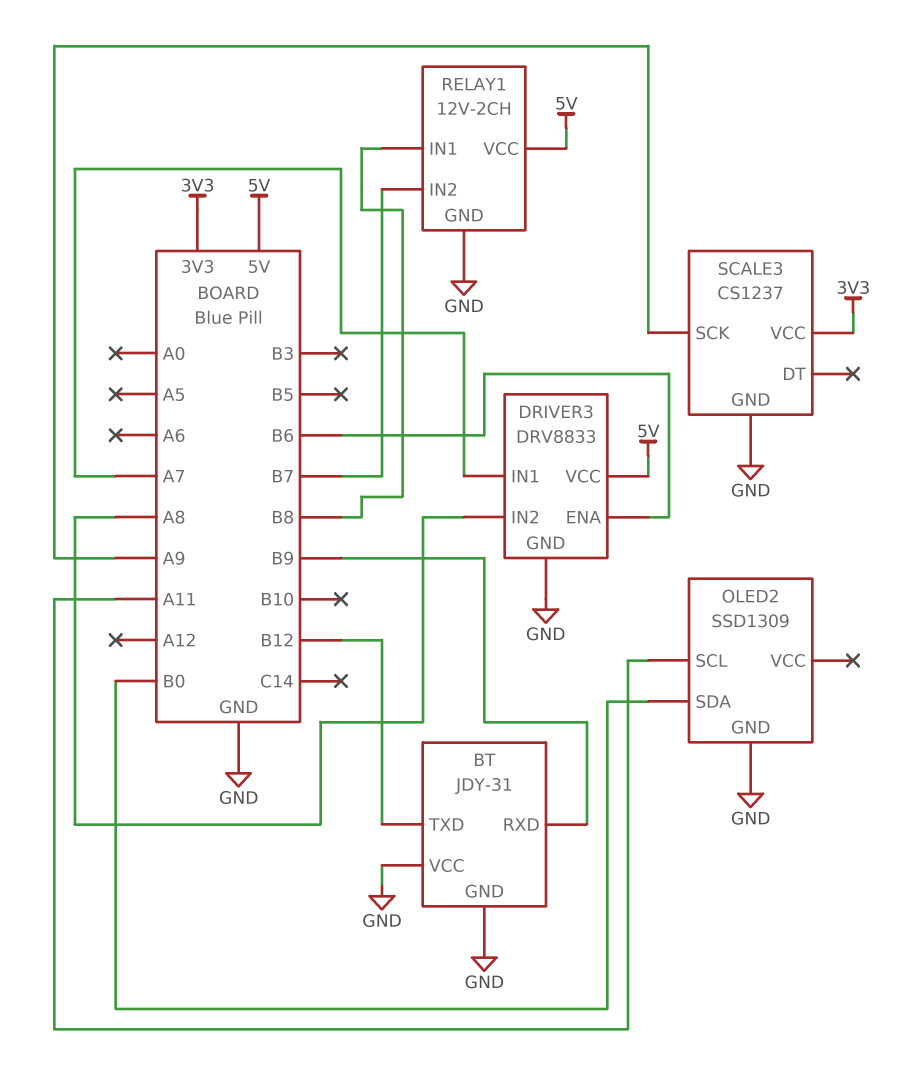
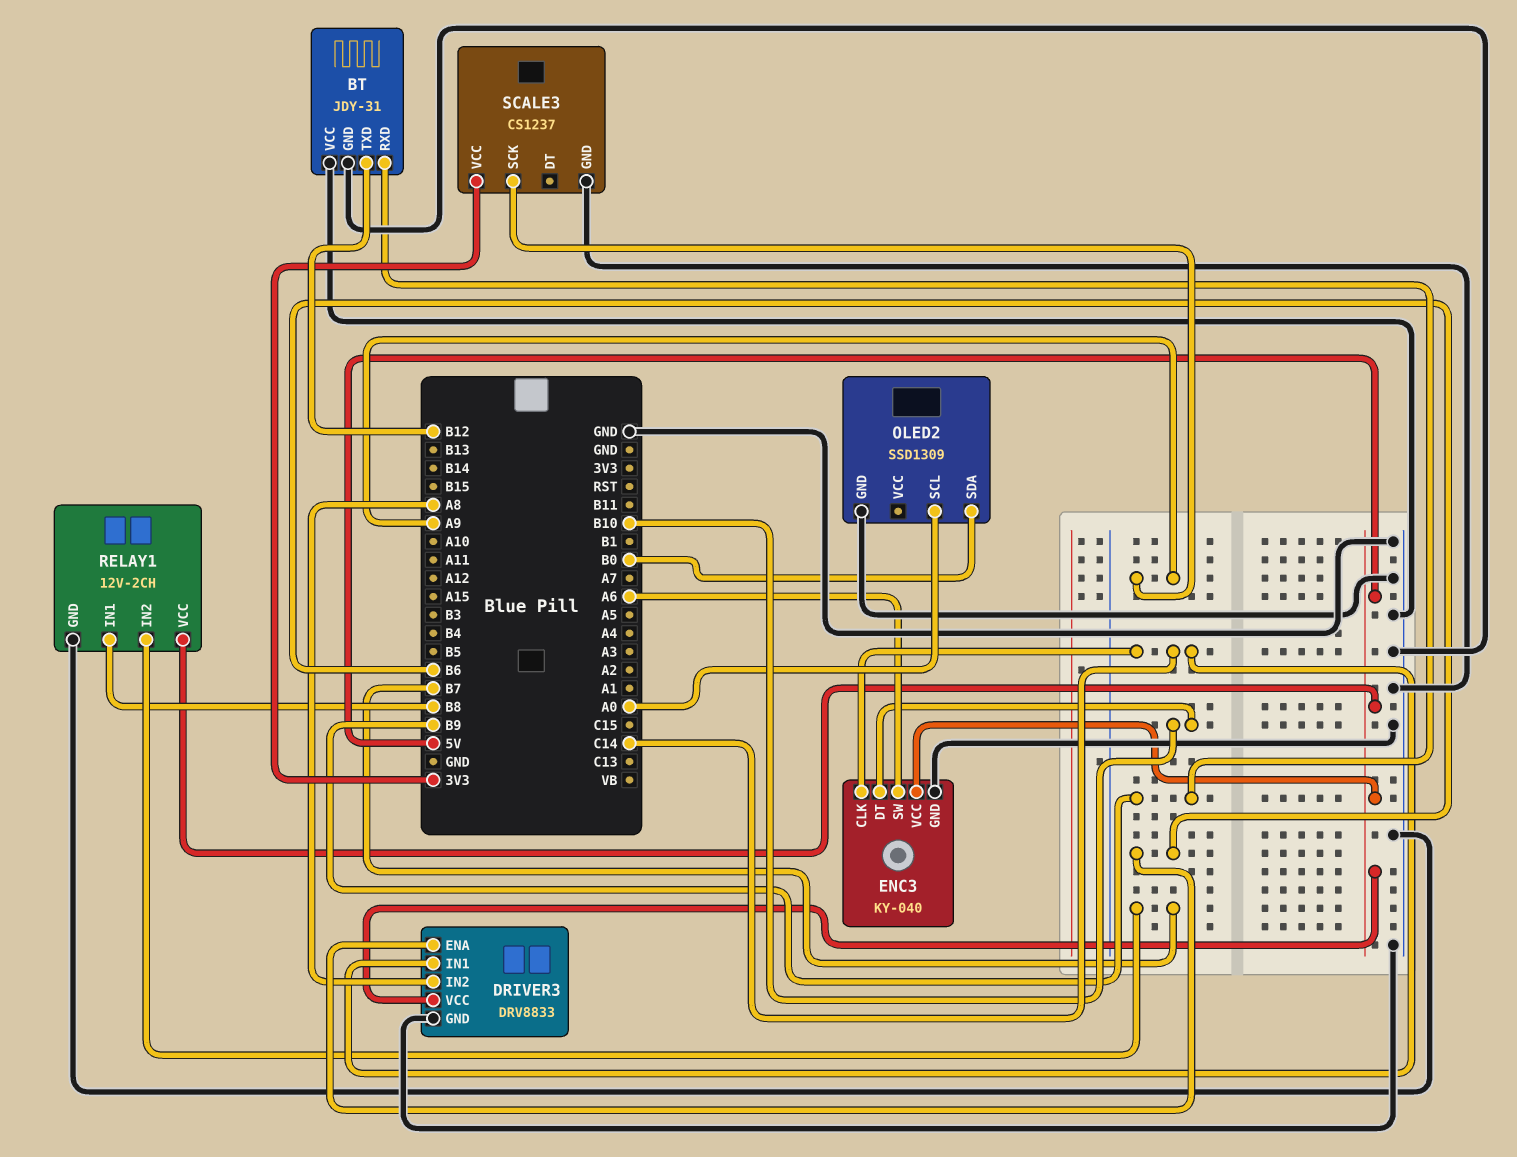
DRIVER3 pin IN1: A7 -> C14
ENC3: none -> KY-040
ENC3 pin CLK: none -> C14
ENC3 pin DT: none -> B10
ENC3 pin GND: none -> GND
ENC3 pin SW: none -> A6
ENC3 pin VCC: none -> 5V
OLED2 pin SCL: A11 -> A0

